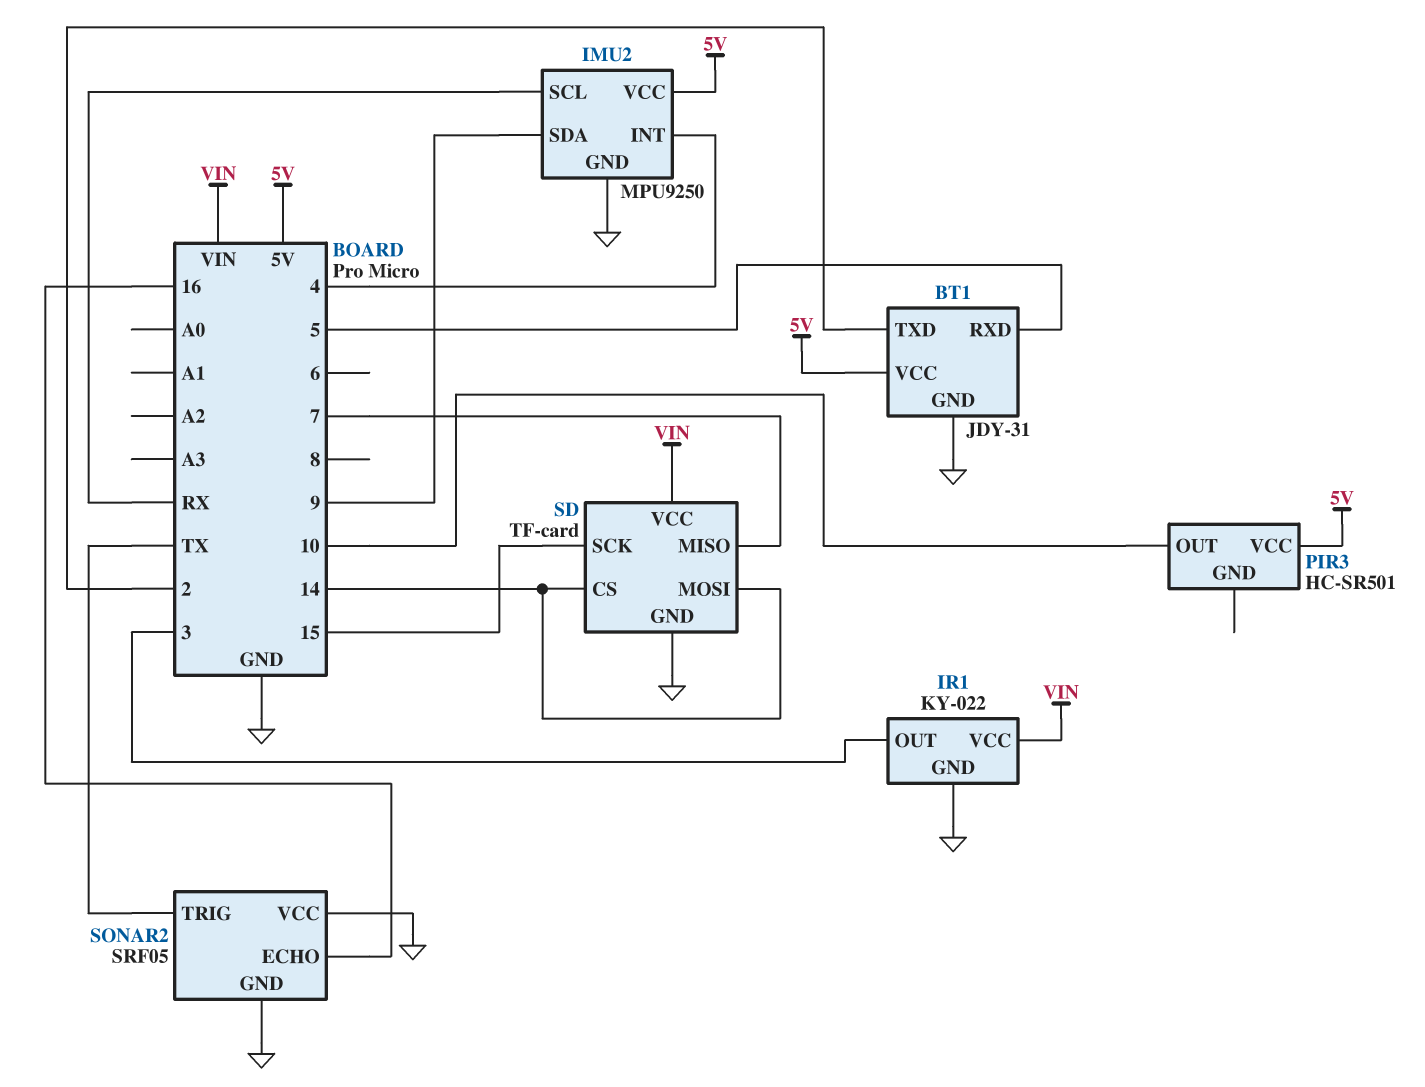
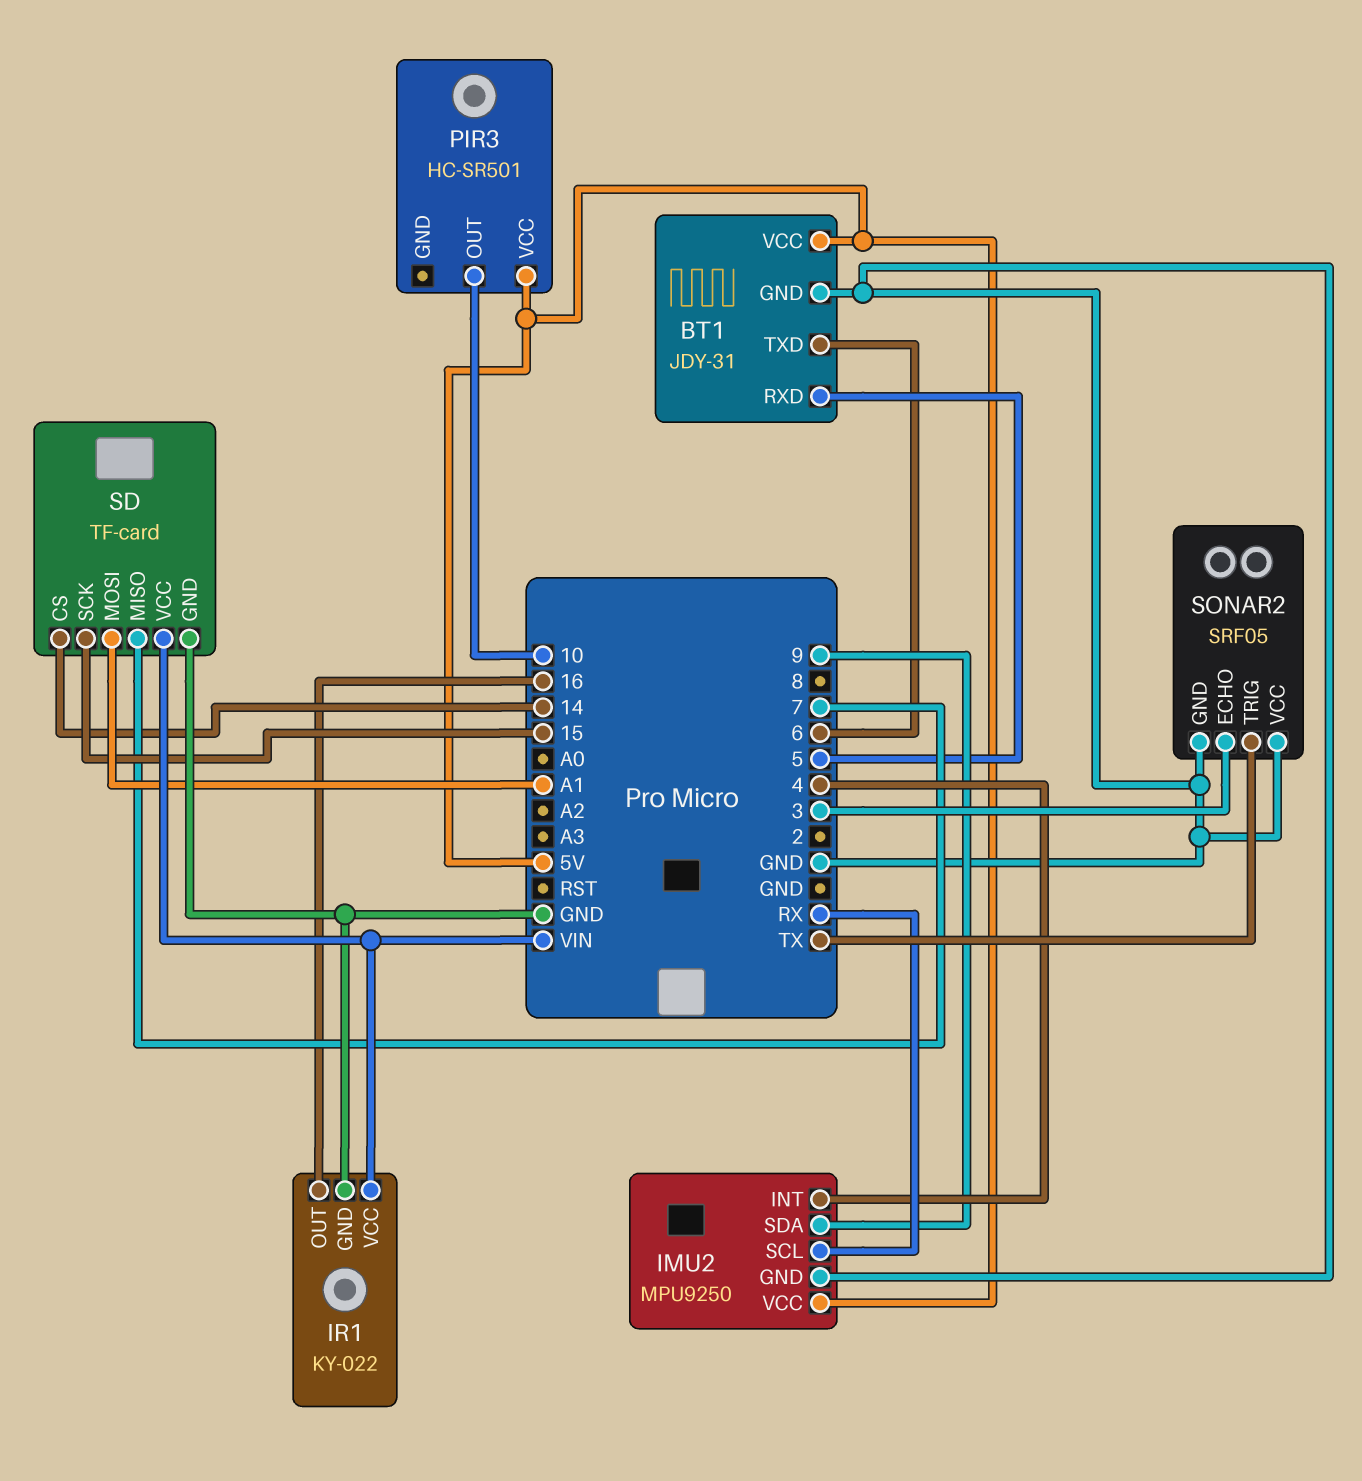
BT1 pin TXD: 2 -> 6
IR1 pin OUT: 3 -> 16
SD pin MOSI: 14 -> A1
SONAR2 pin ECHO: 16 -> 3

